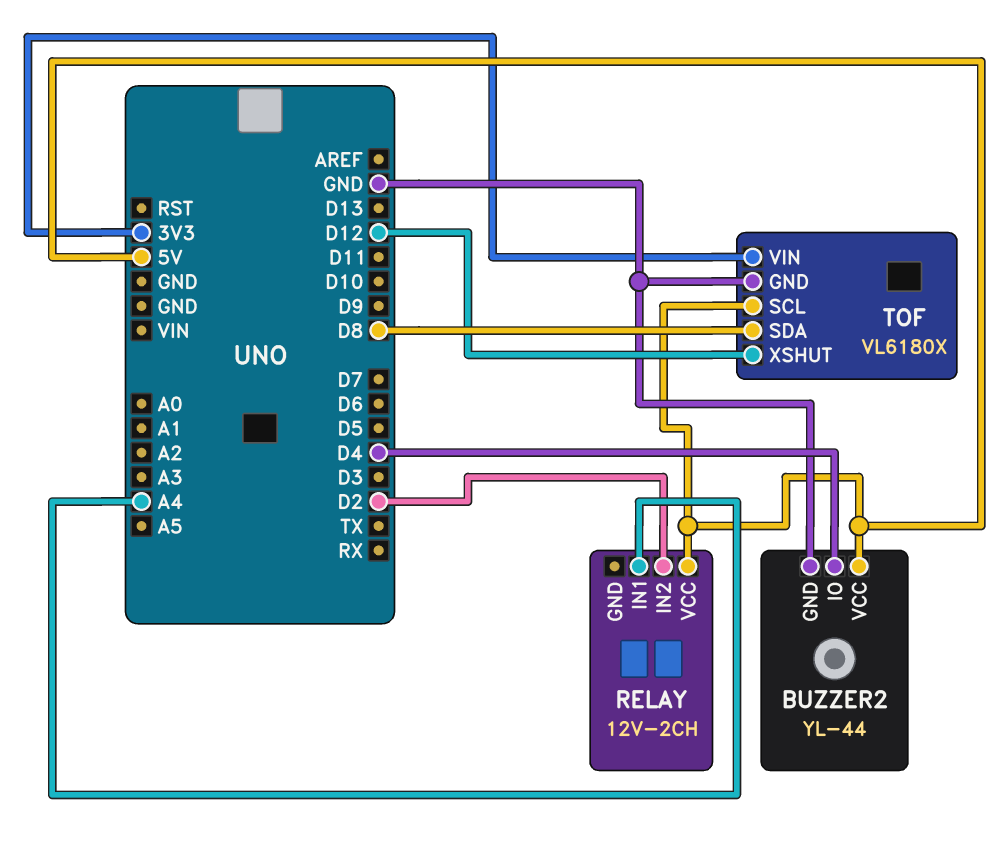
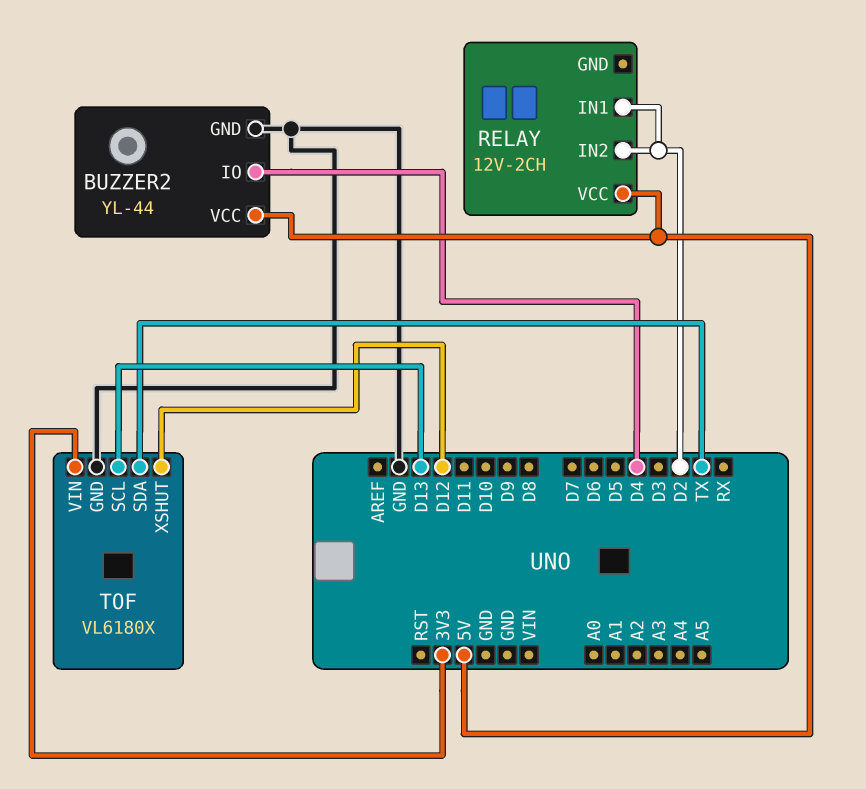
RELAY pin IN1: A4 -> D2
TOF pin SCL: 5V -> D13
TOF pin SDA: D8 -> TX

